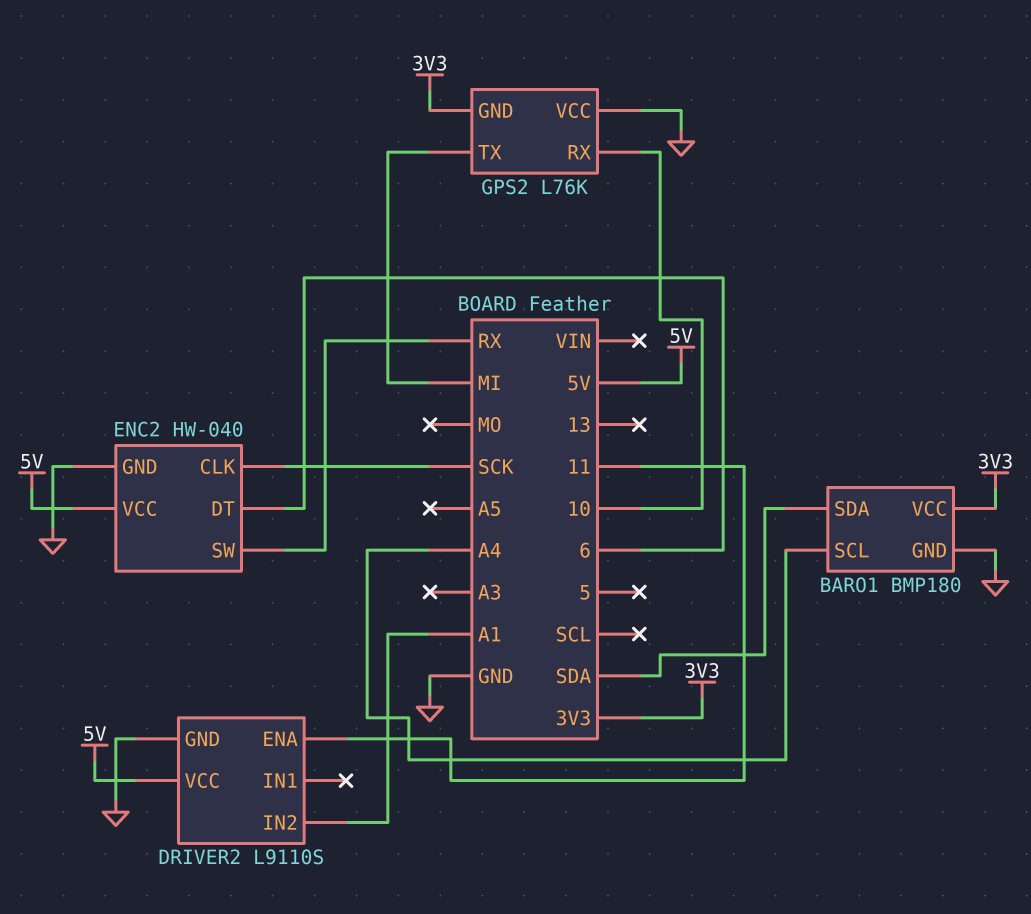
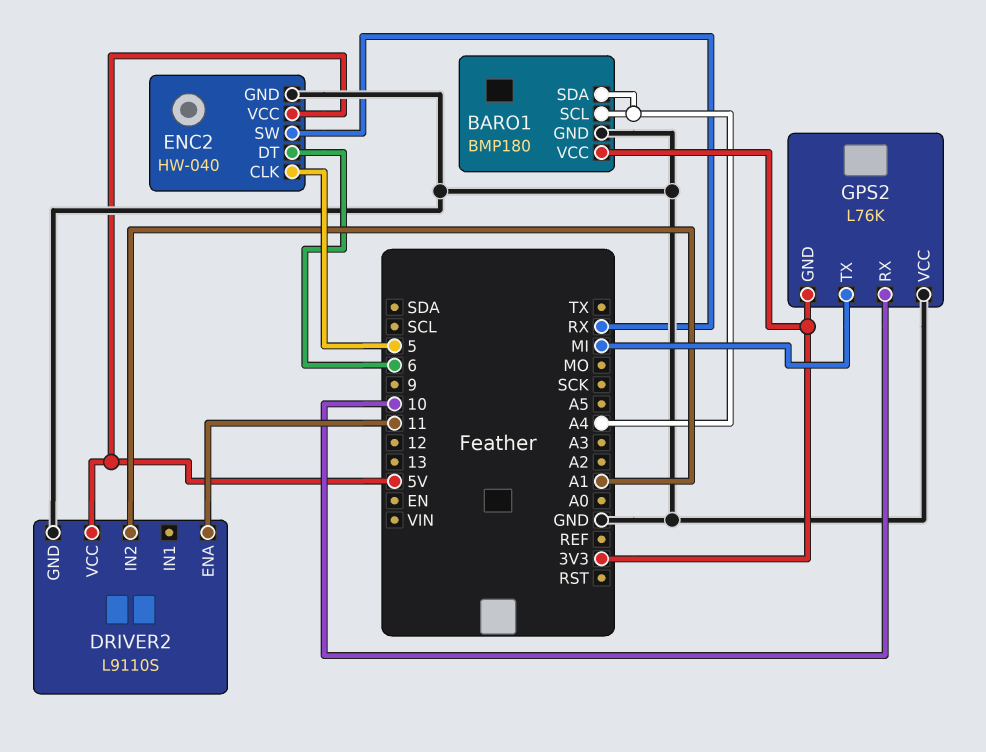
BARO1 pin SDA: SDA -> A4
ENC2 pin CLK: SCK -> 5

